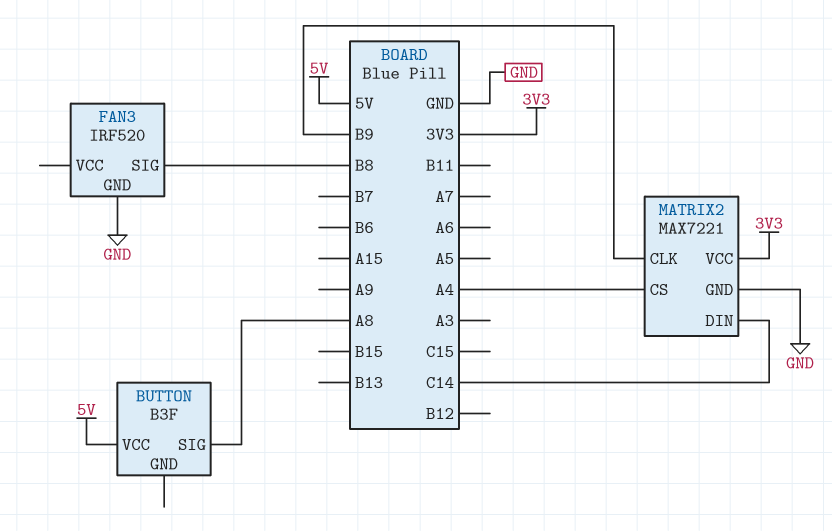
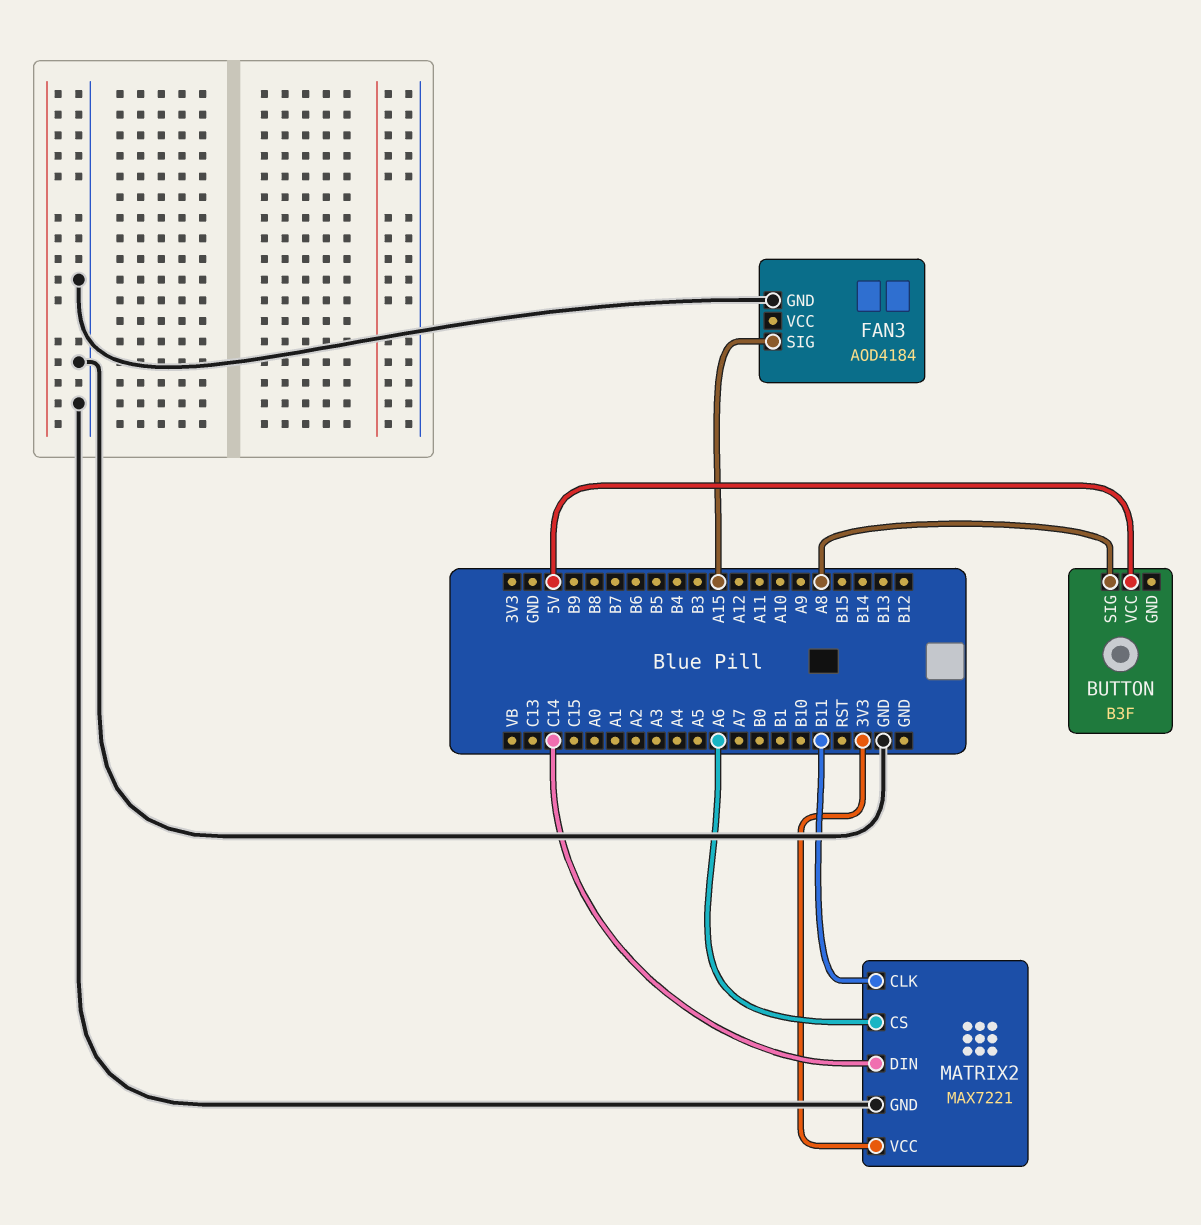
FAN3: IRF520 -> AOD4184
FAN3 pin SIG: B8 -> A15
MATRIX2 pin CLK: B9 -> B11
MATRIX2 pin CS: A4 -> A6

